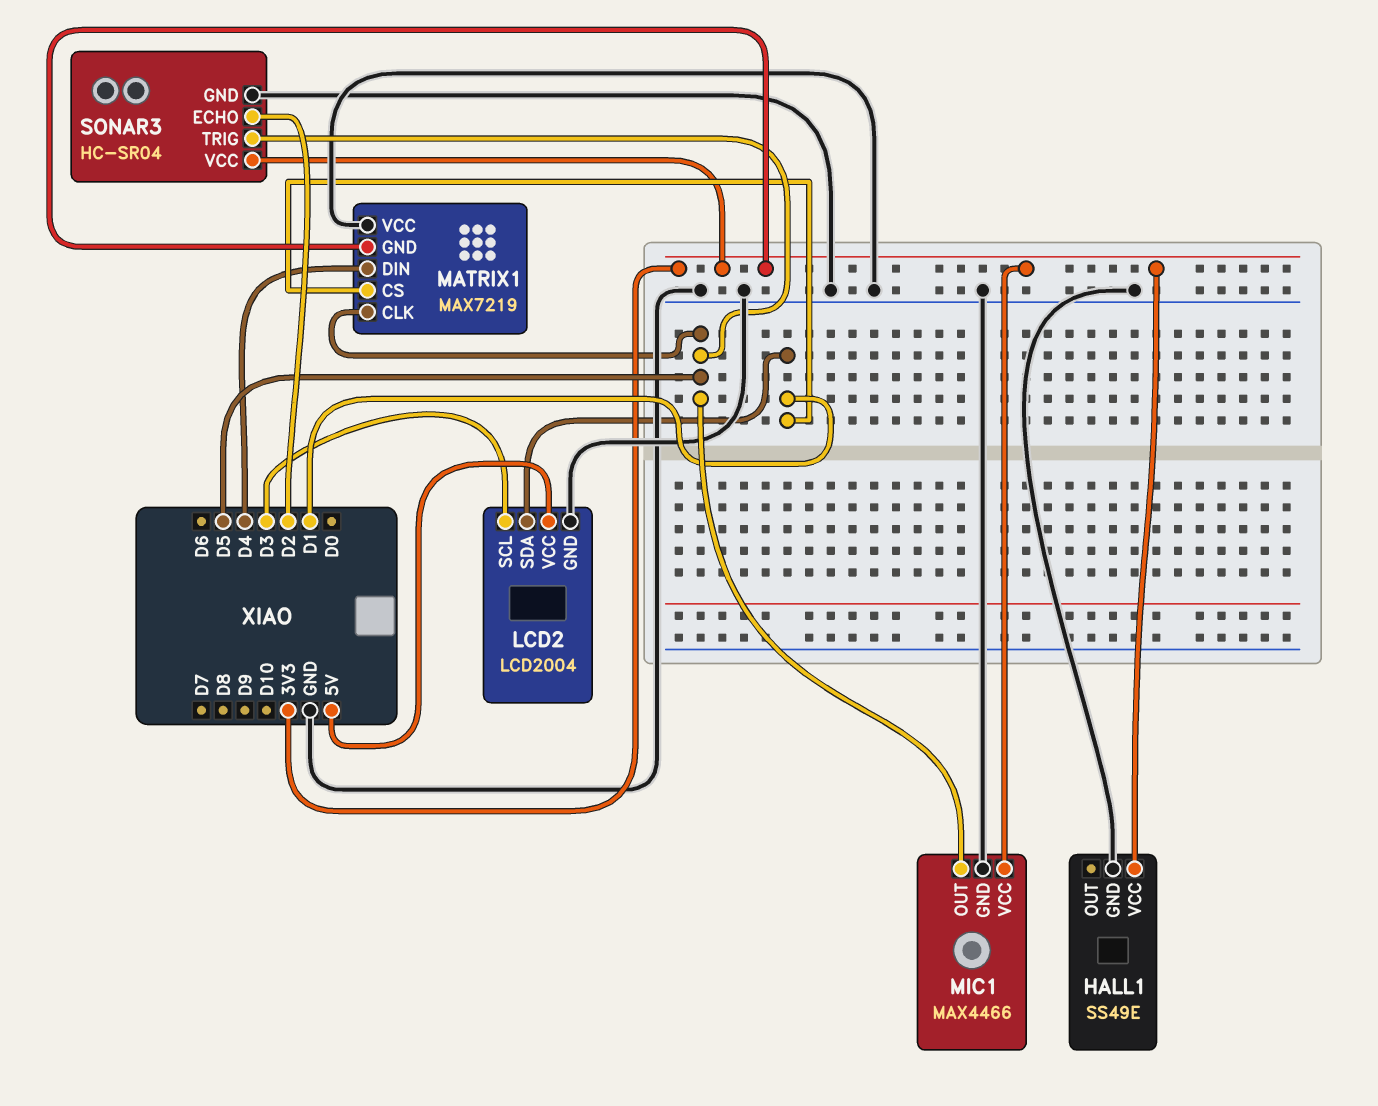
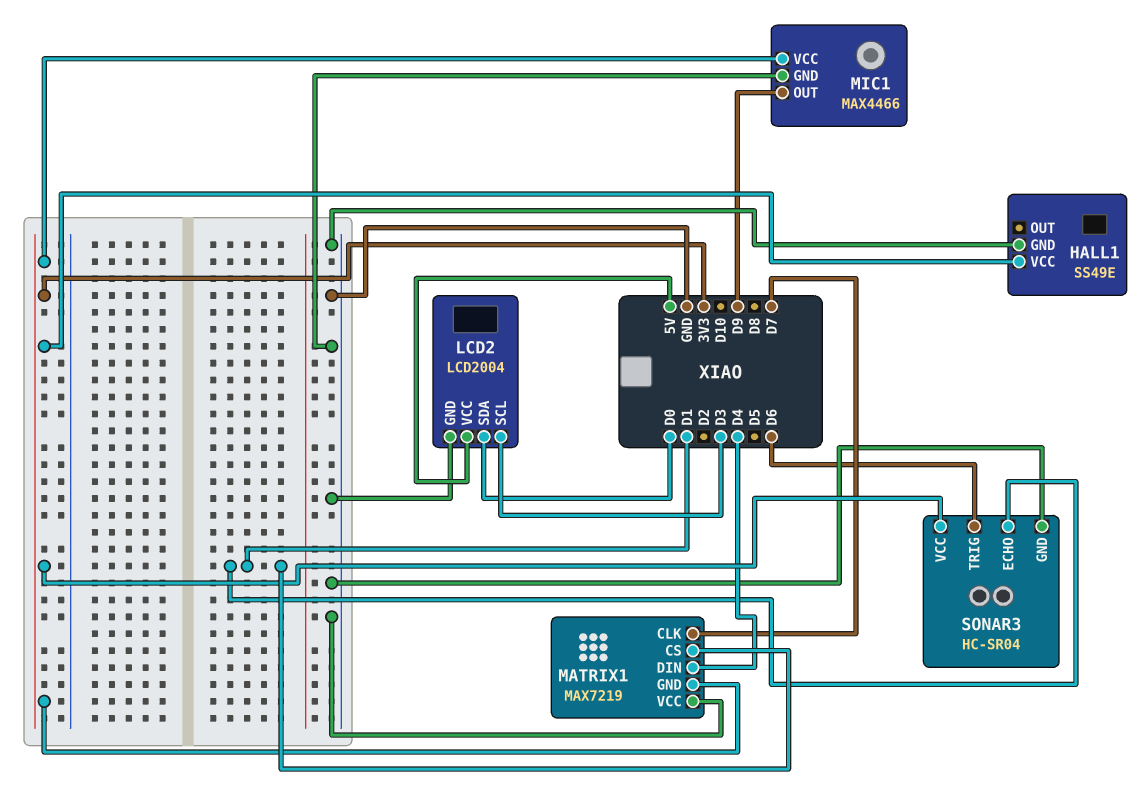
LCD2 pin SDA: D1 -> D0
MATRIX1 pin CLK: D5 -> D7
MIC1 pin OUT: D5 -> D9
SONAR3 pin ECHO: D2 -> D1
SONAR3 pin TRIG: D5 -> D6

